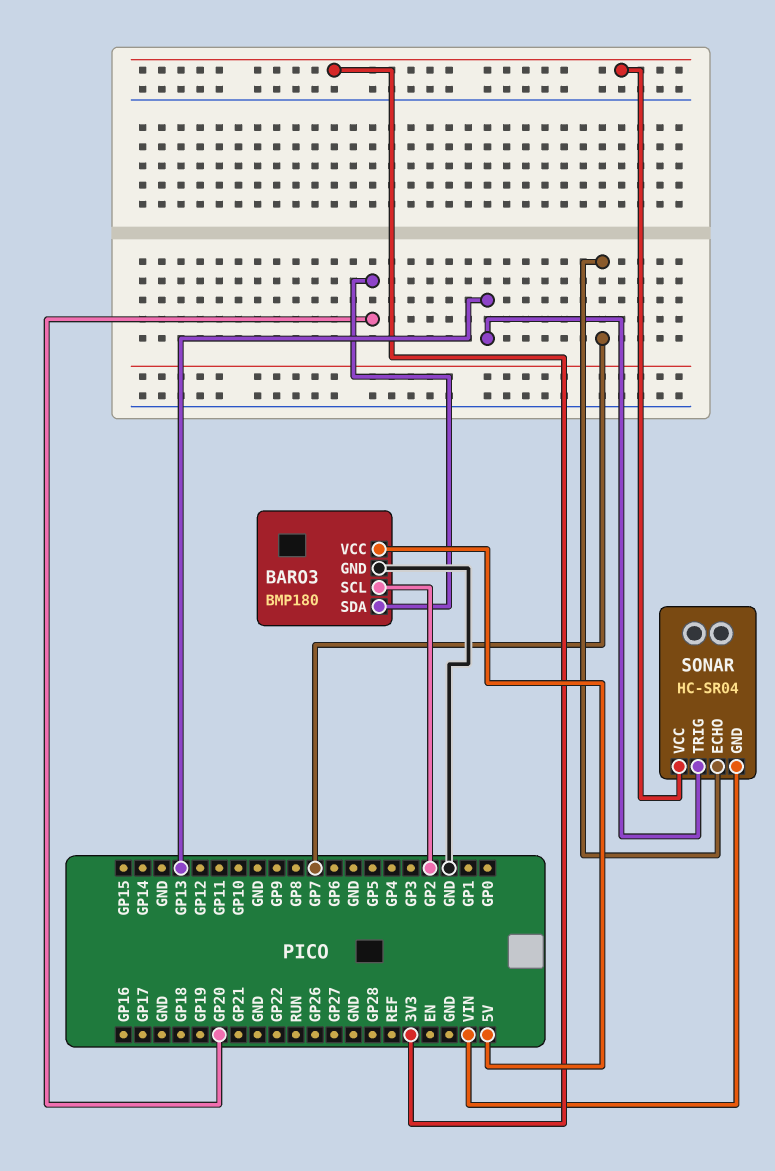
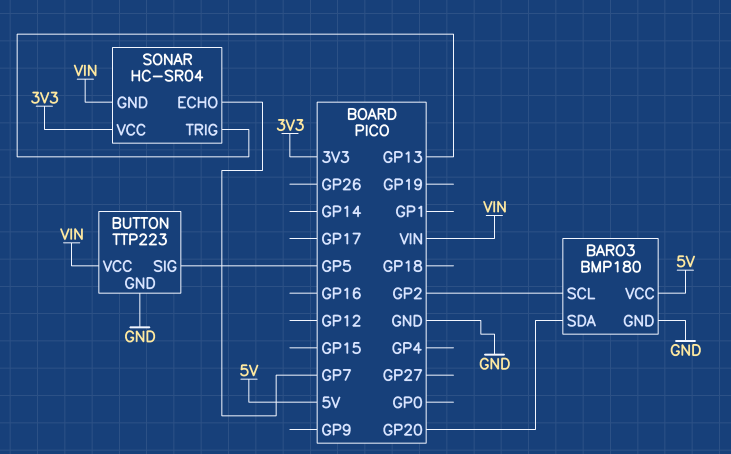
BUTTON: none -> TTP223
BUTTON pin GND: none -> GND
BUTTON pin SIG: none -> GP5
BUTTON pin VCC: none -> VIN

